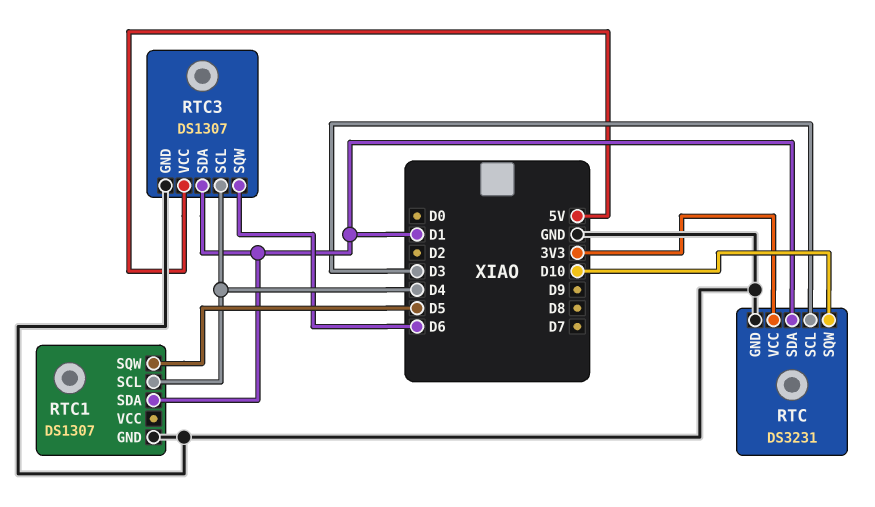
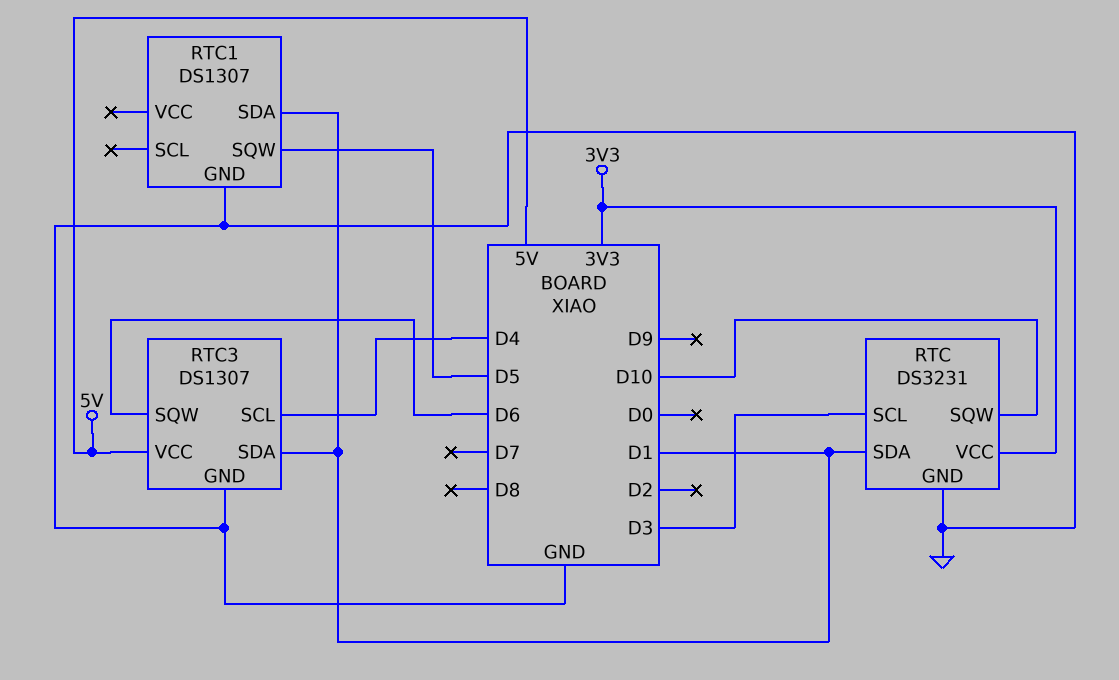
RTC1 pin SCL: D4 -> none

